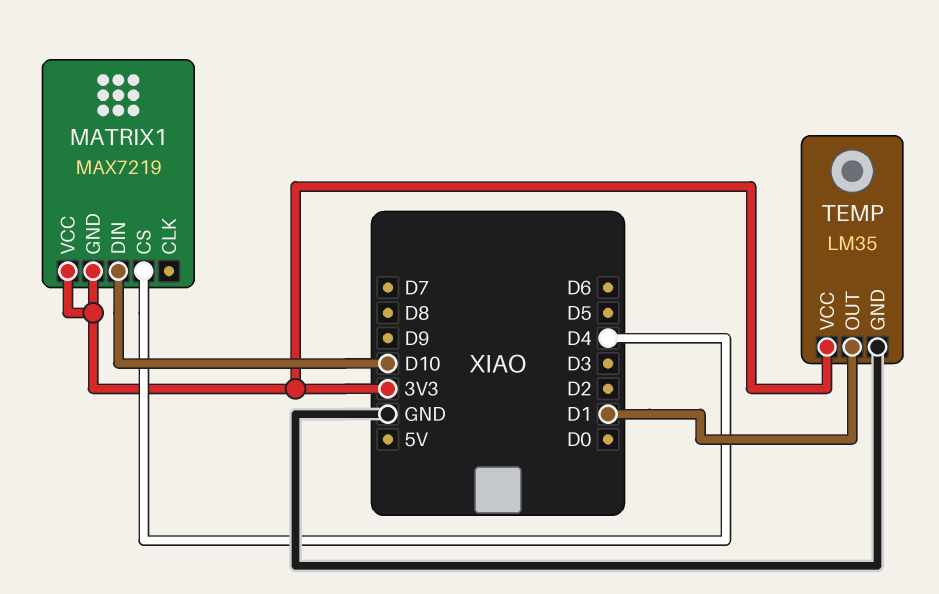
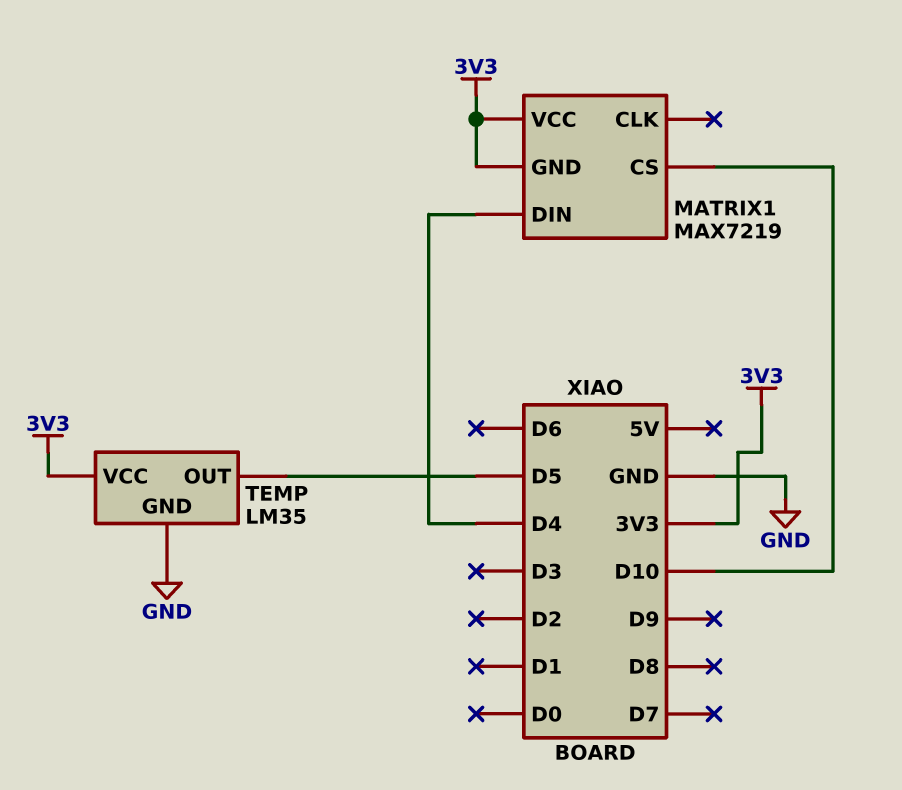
MATRIX1 pin CS: D4 -> D10
MATRIX1 pin DIN: D10 -> D4
TEMP pin OUT: D1 -> D5

